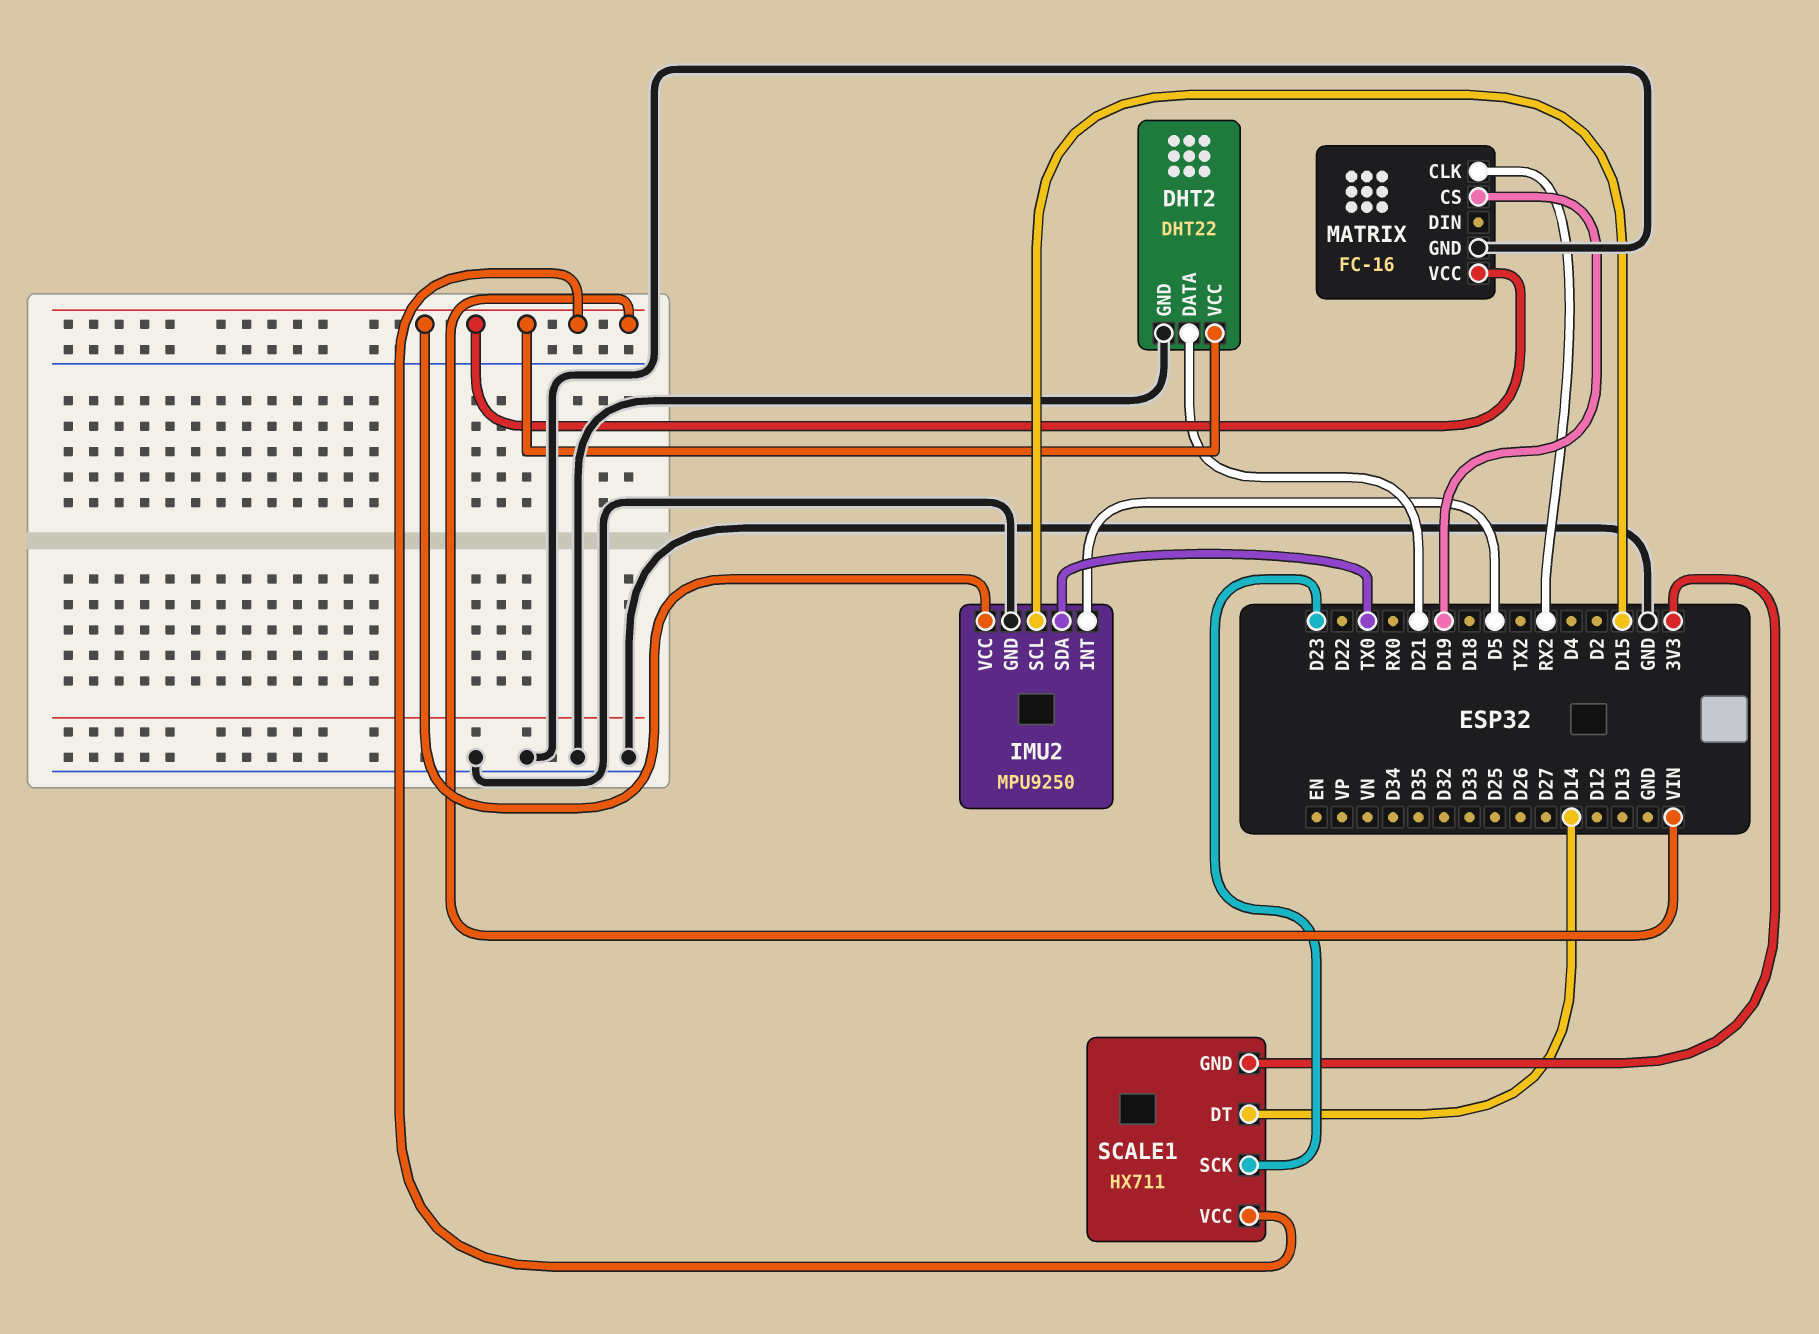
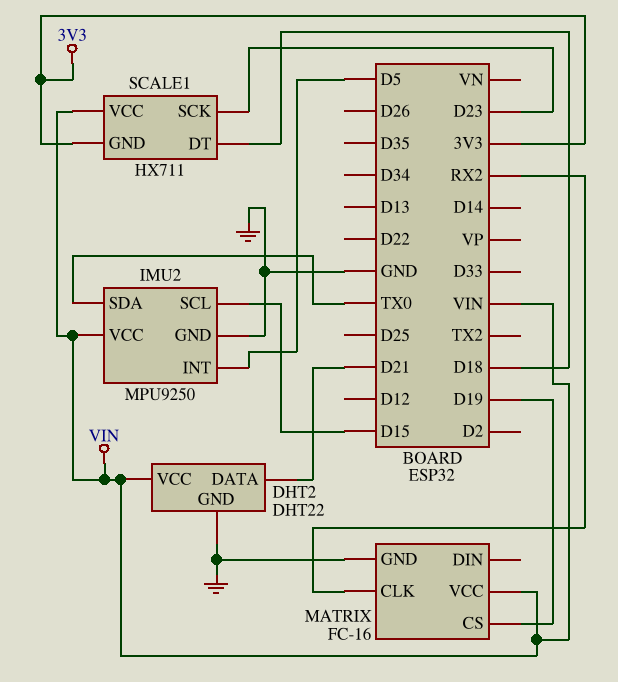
SCALE1 pin DT: D14 -> D18

